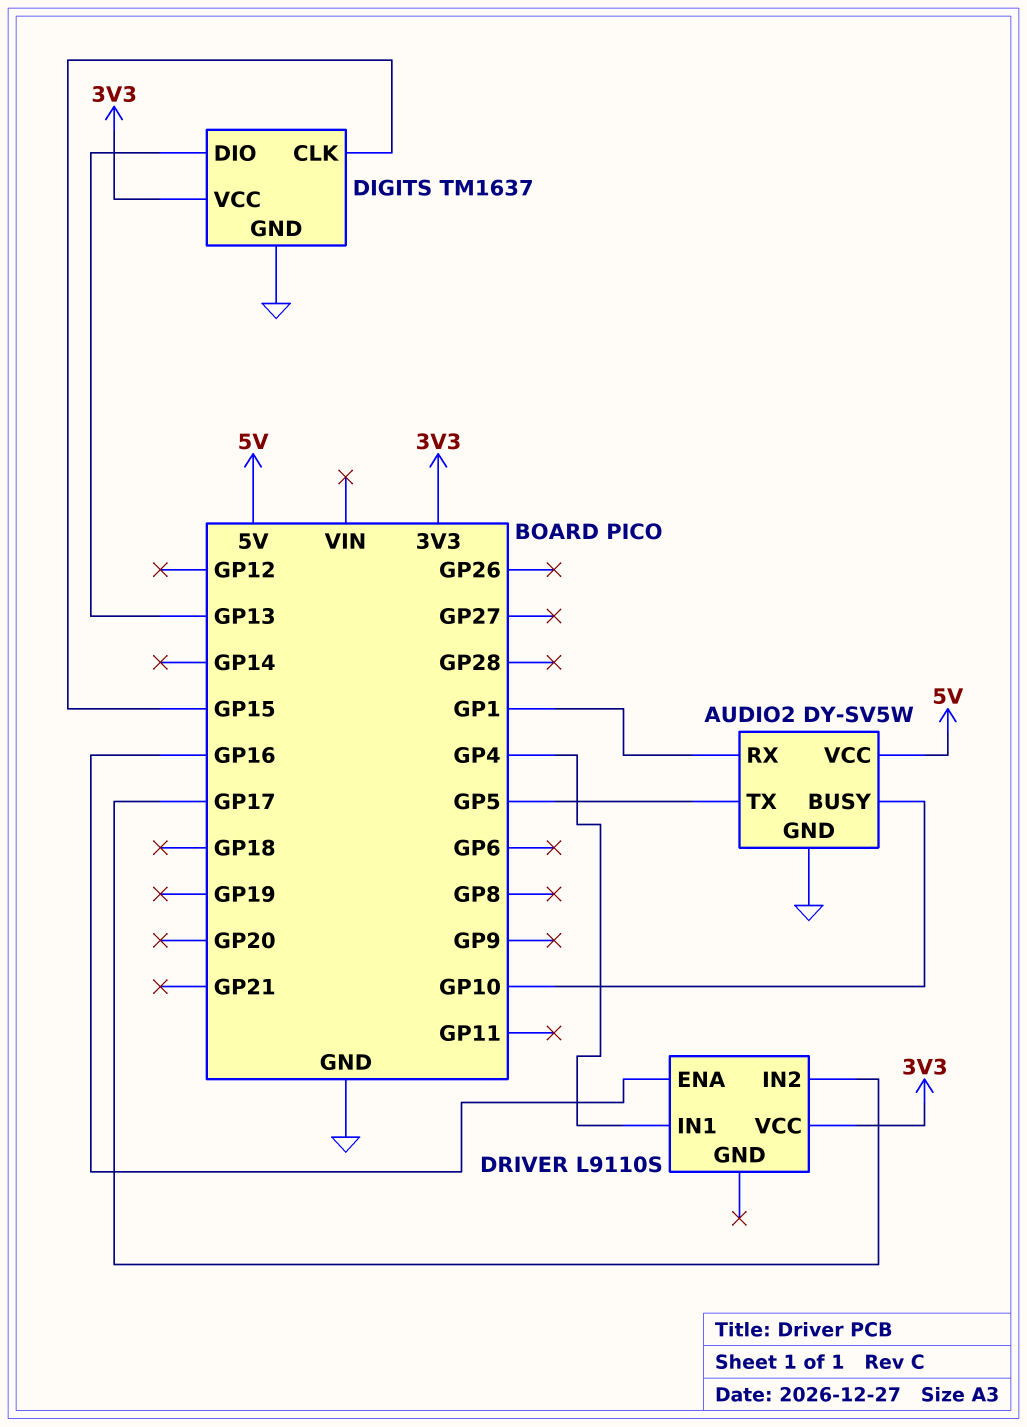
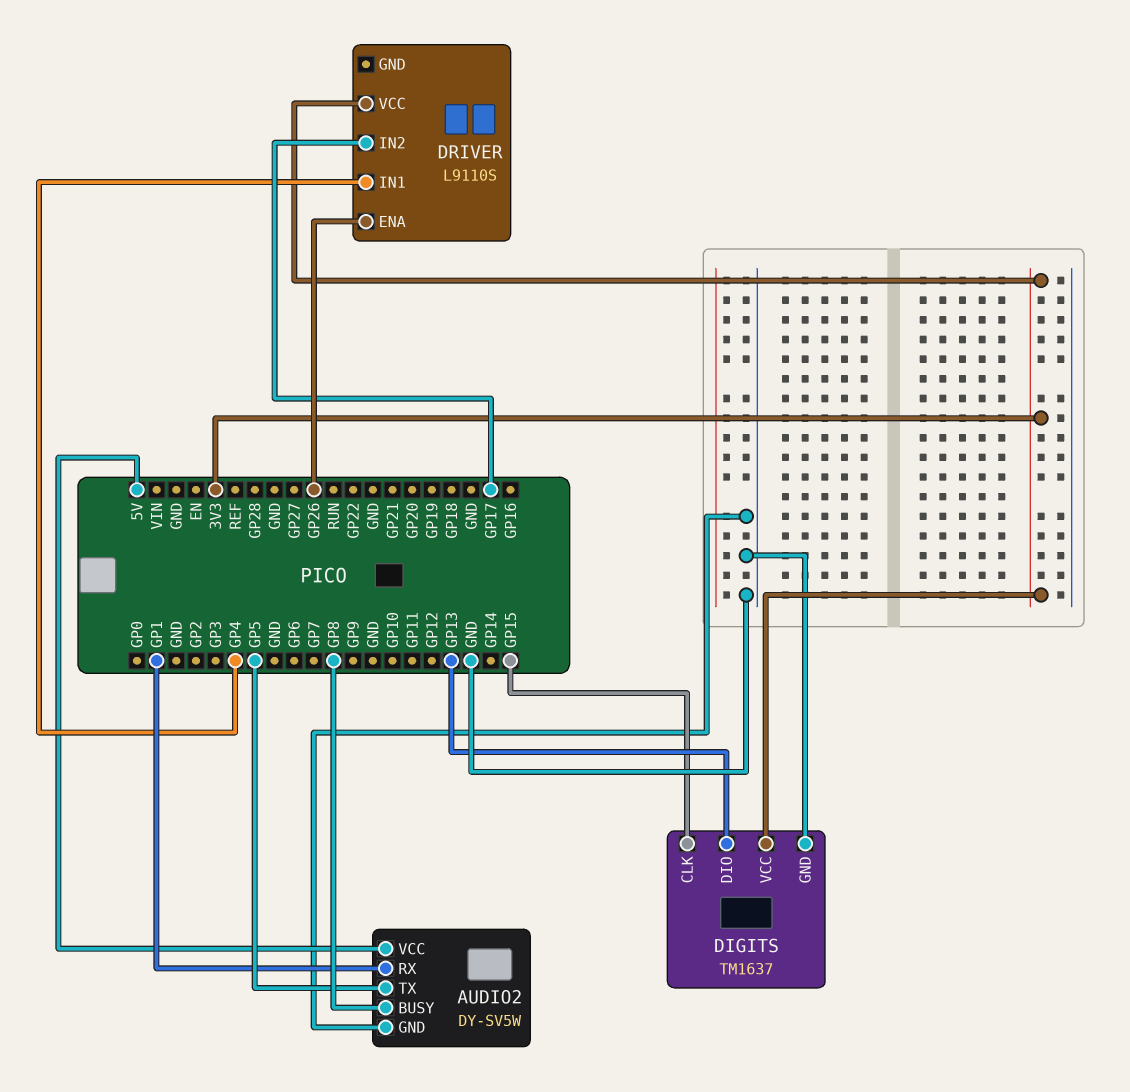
AUDIO2 pin BUSY: GP10 -> GP8
DRIVER pin ENA: GP16 -> GP26

